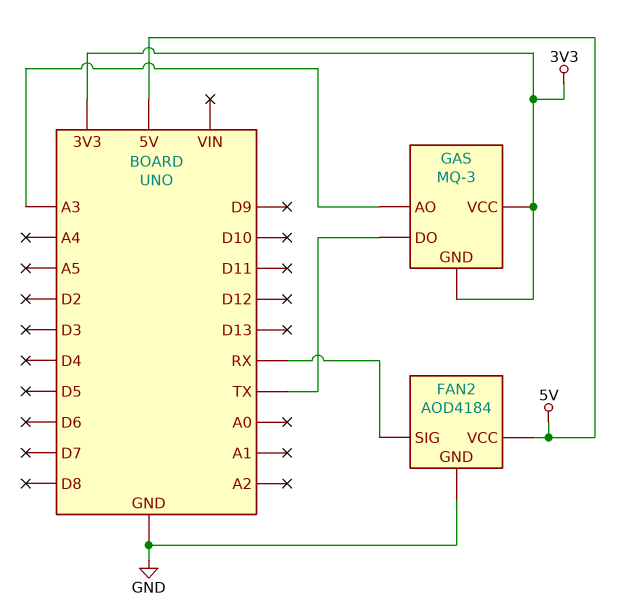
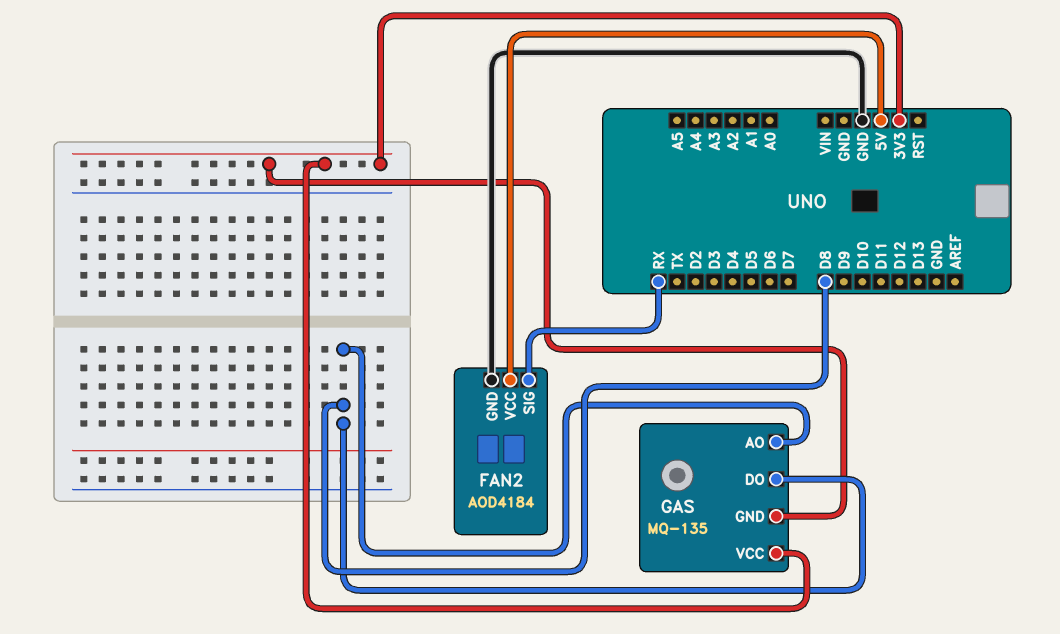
GAS: MQ-3 -> MQ-135
GAS pin AO: A3 -> D8
GAS pin DO: TX -> D8

